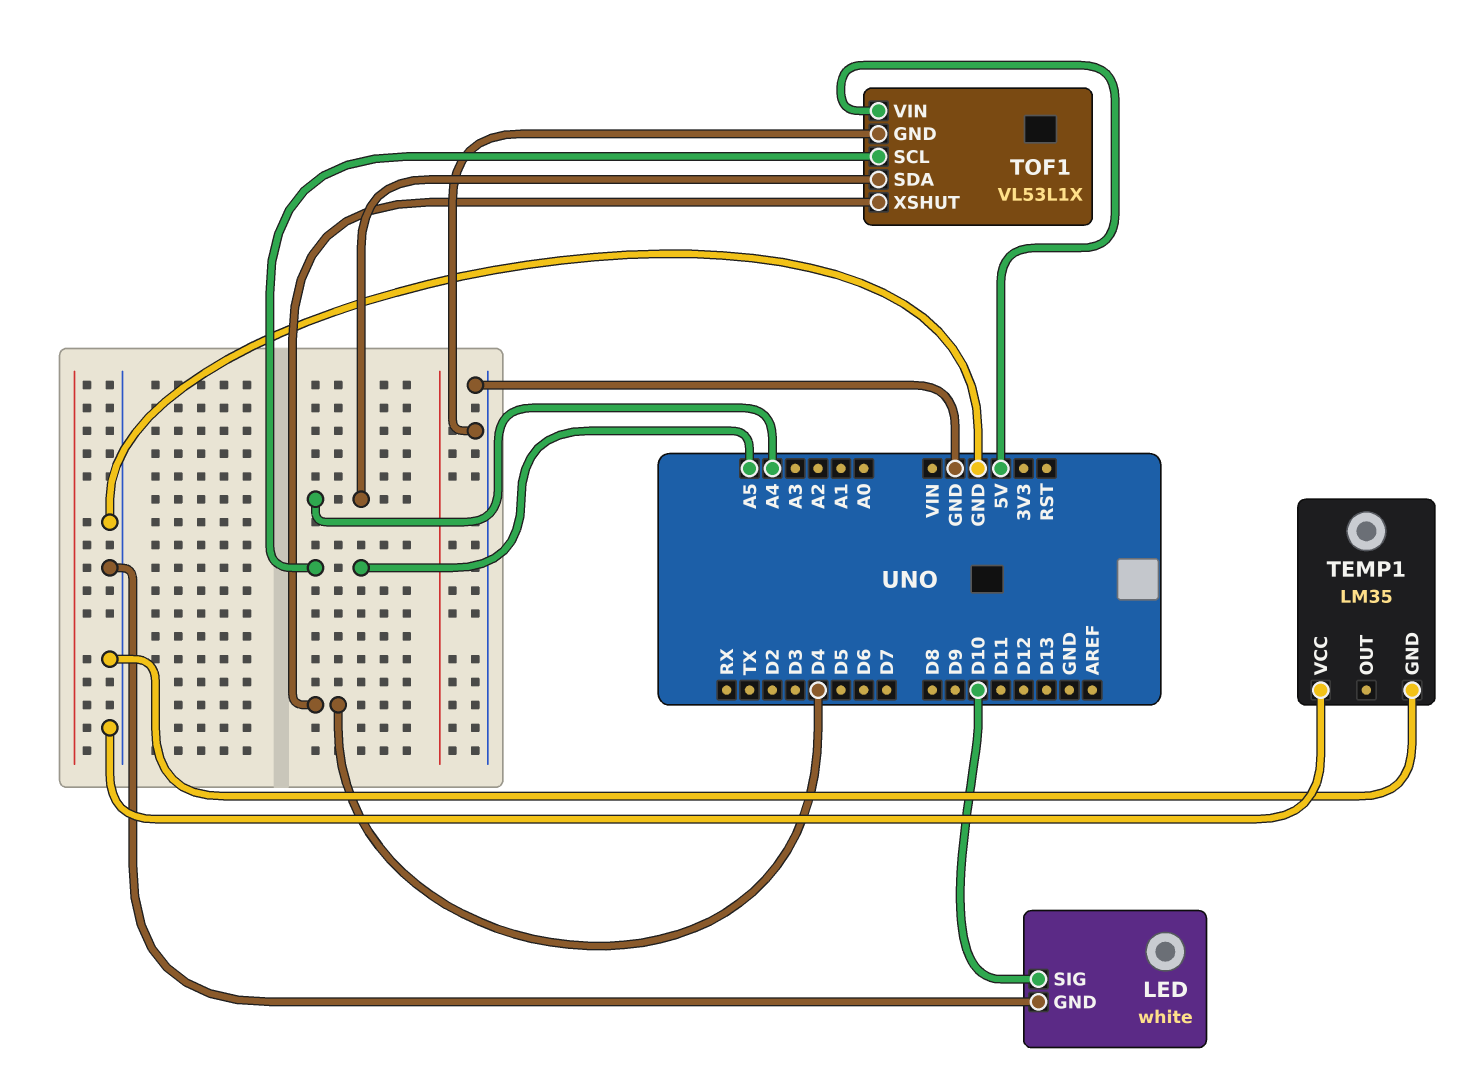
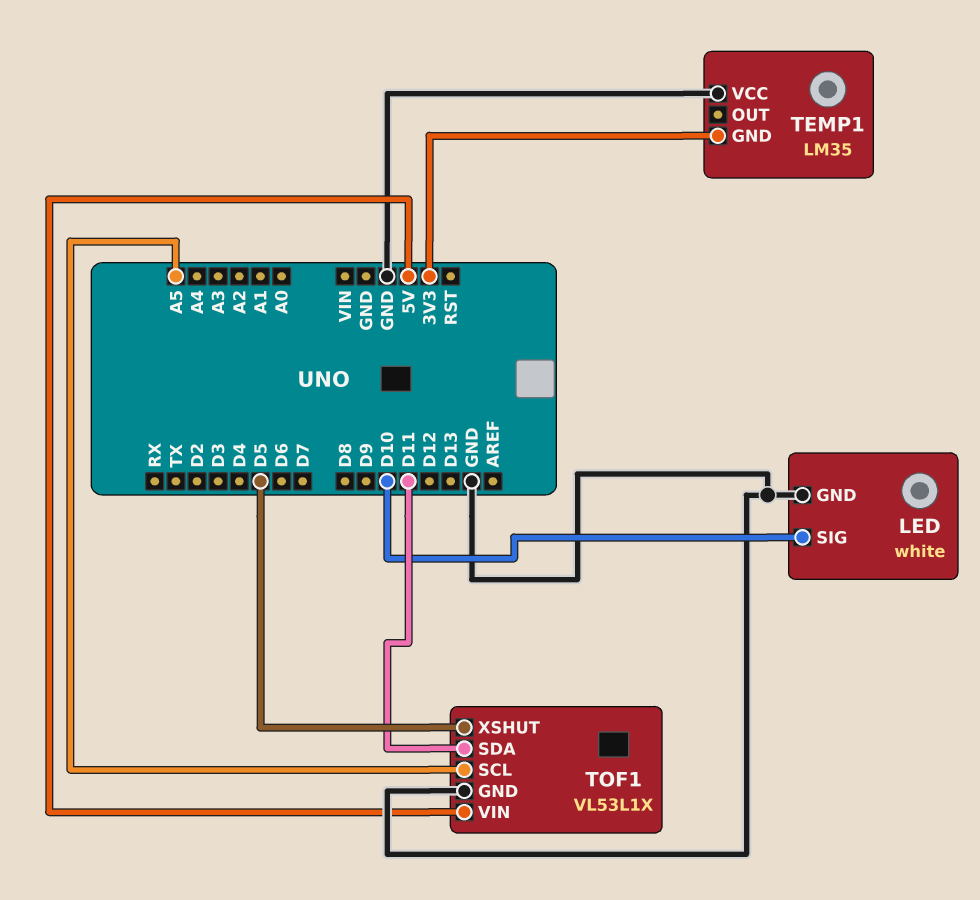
TEMP1 pin GND: GND -> 3V3
TOF1 pin SDA: A4 -> D11
TOF1 pin XSHUT: D4 -> D5

